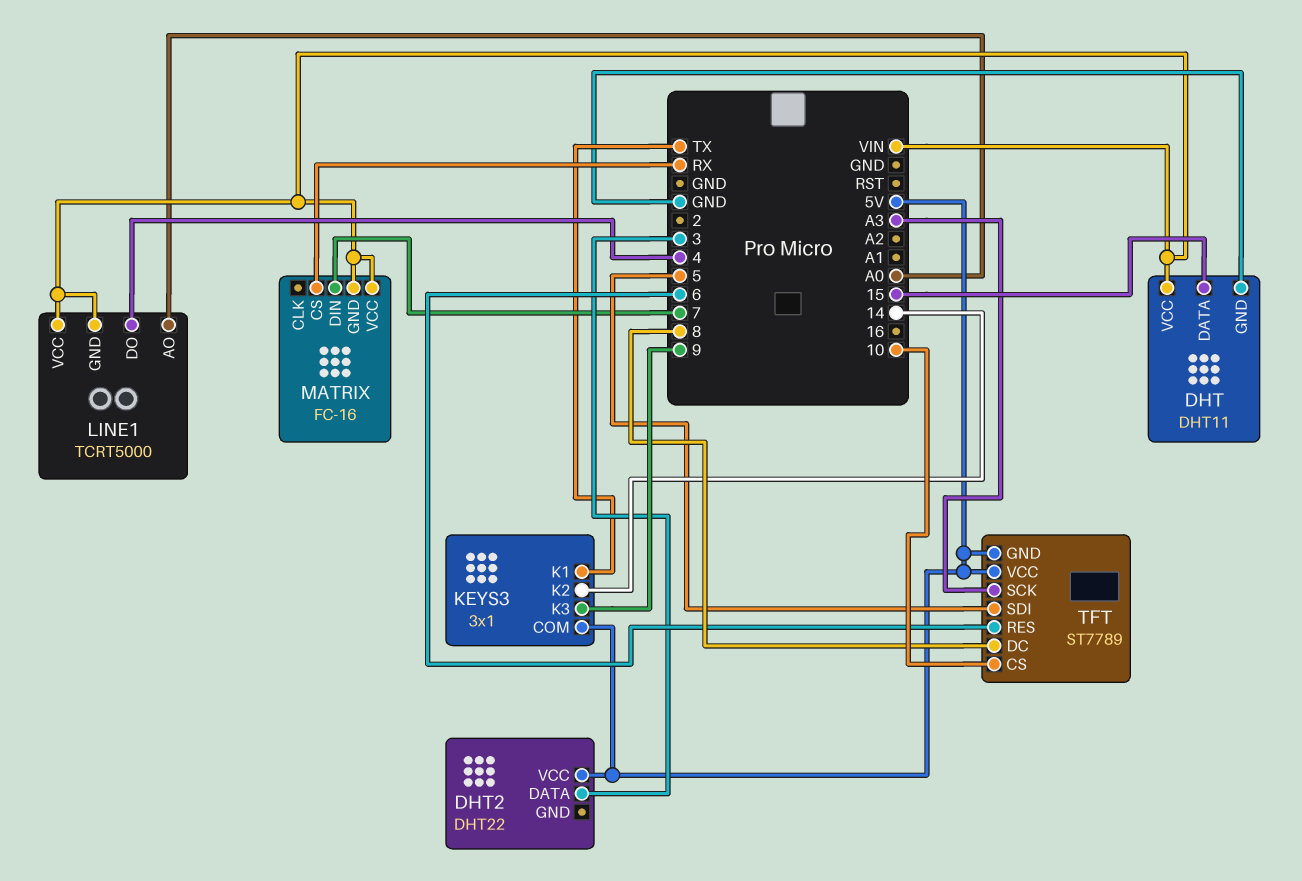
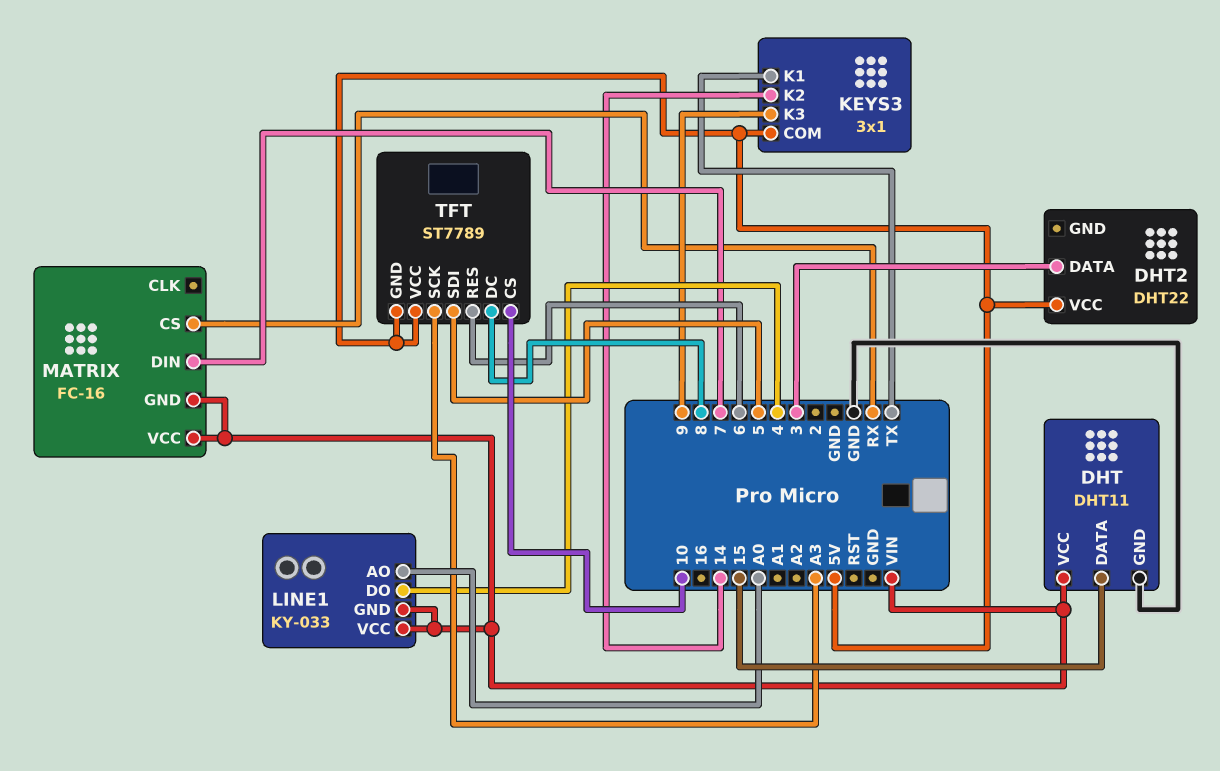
LINE1: TCRT5000 -> KY-033

